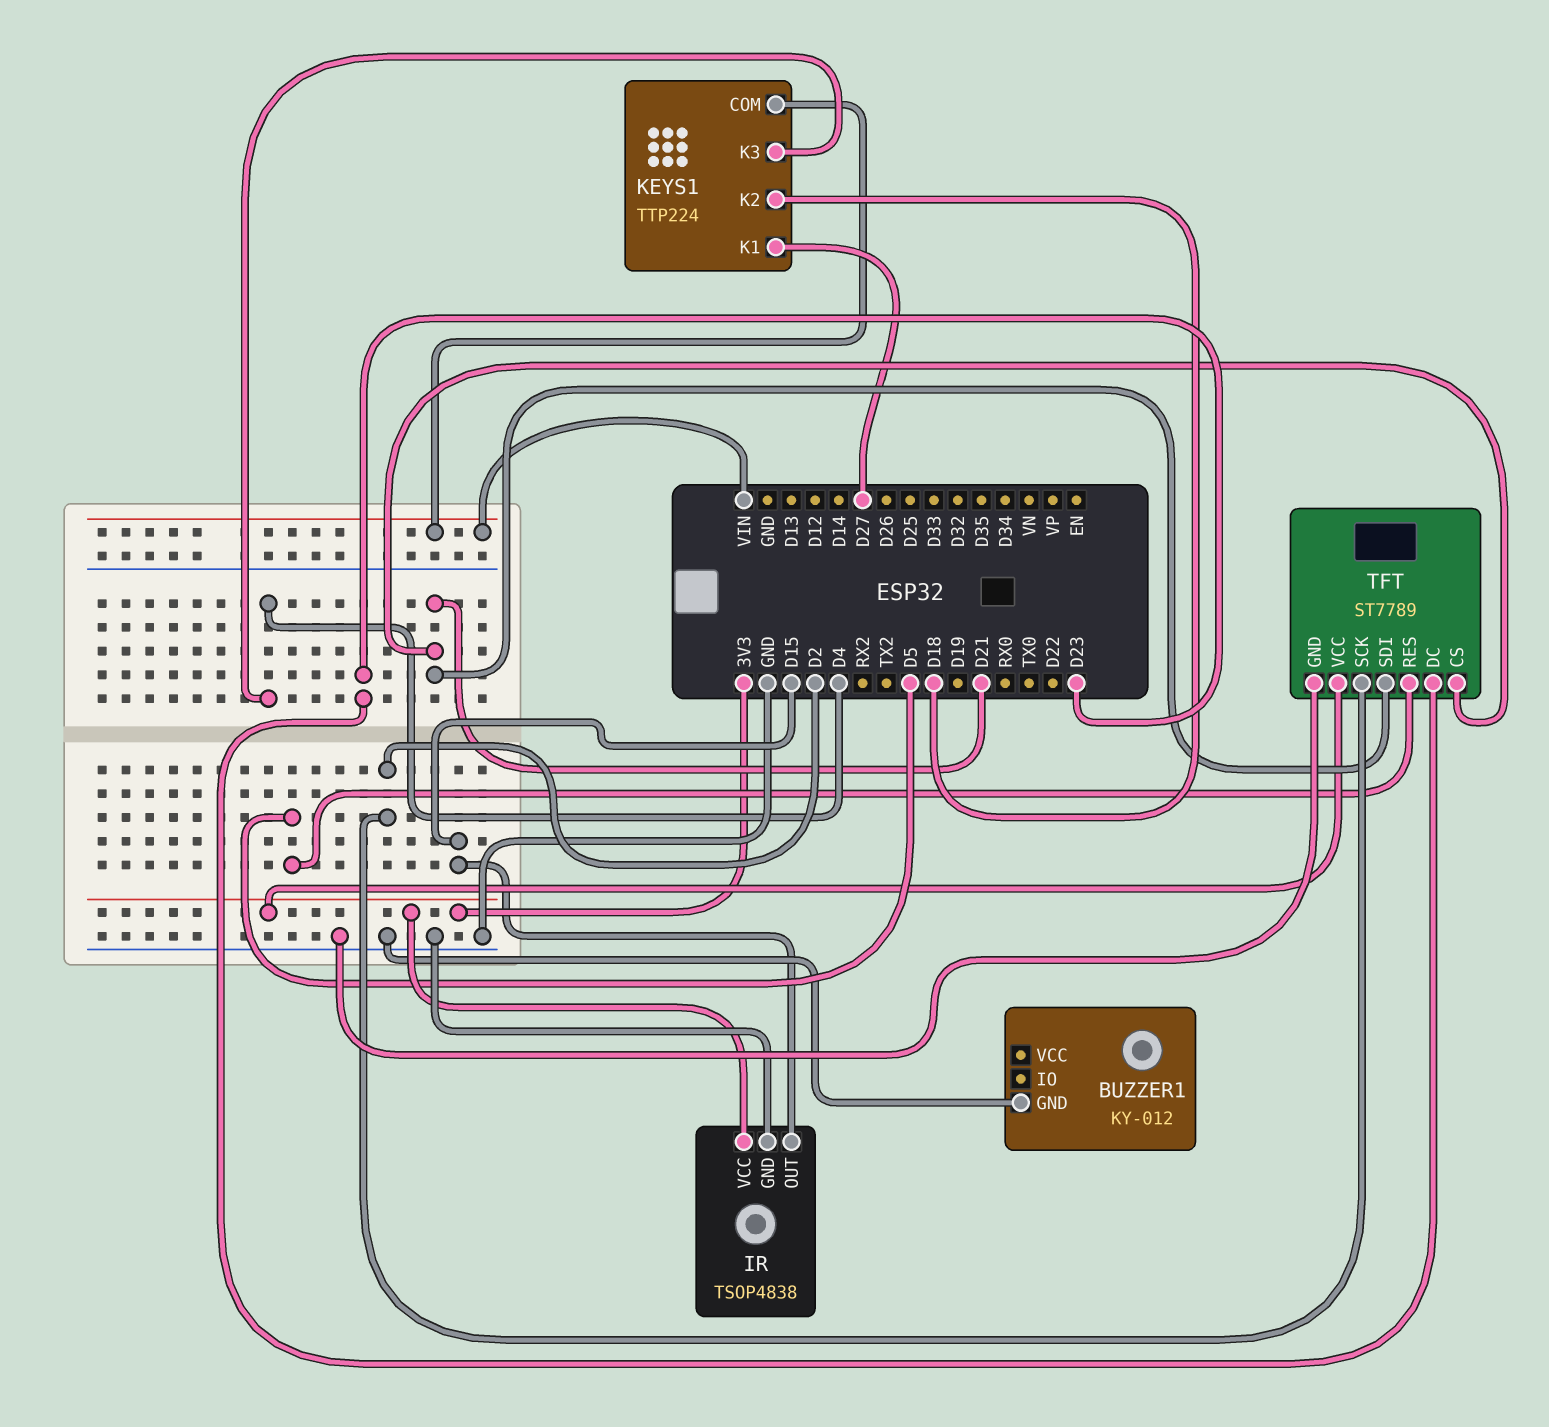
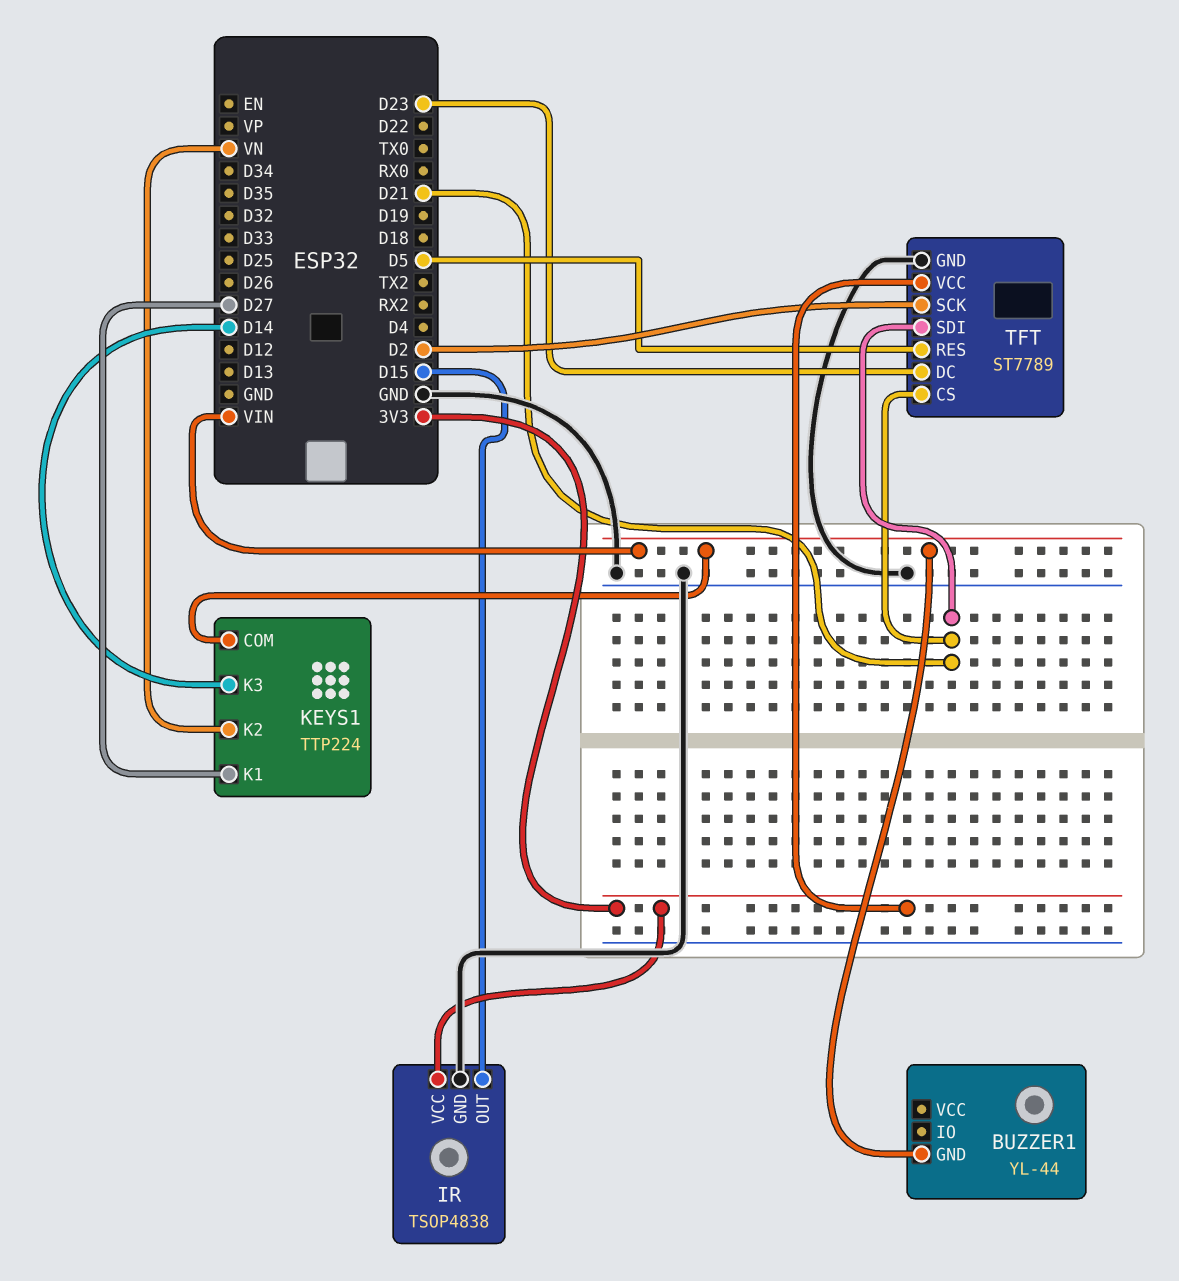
BUZZER1: KY-012 -> YL-44
BUZZER1 pin GND: GND -> VIN
KEYS1 pin K2: D18 -> VN
KEYS1 pin K3: D4 -> D14

